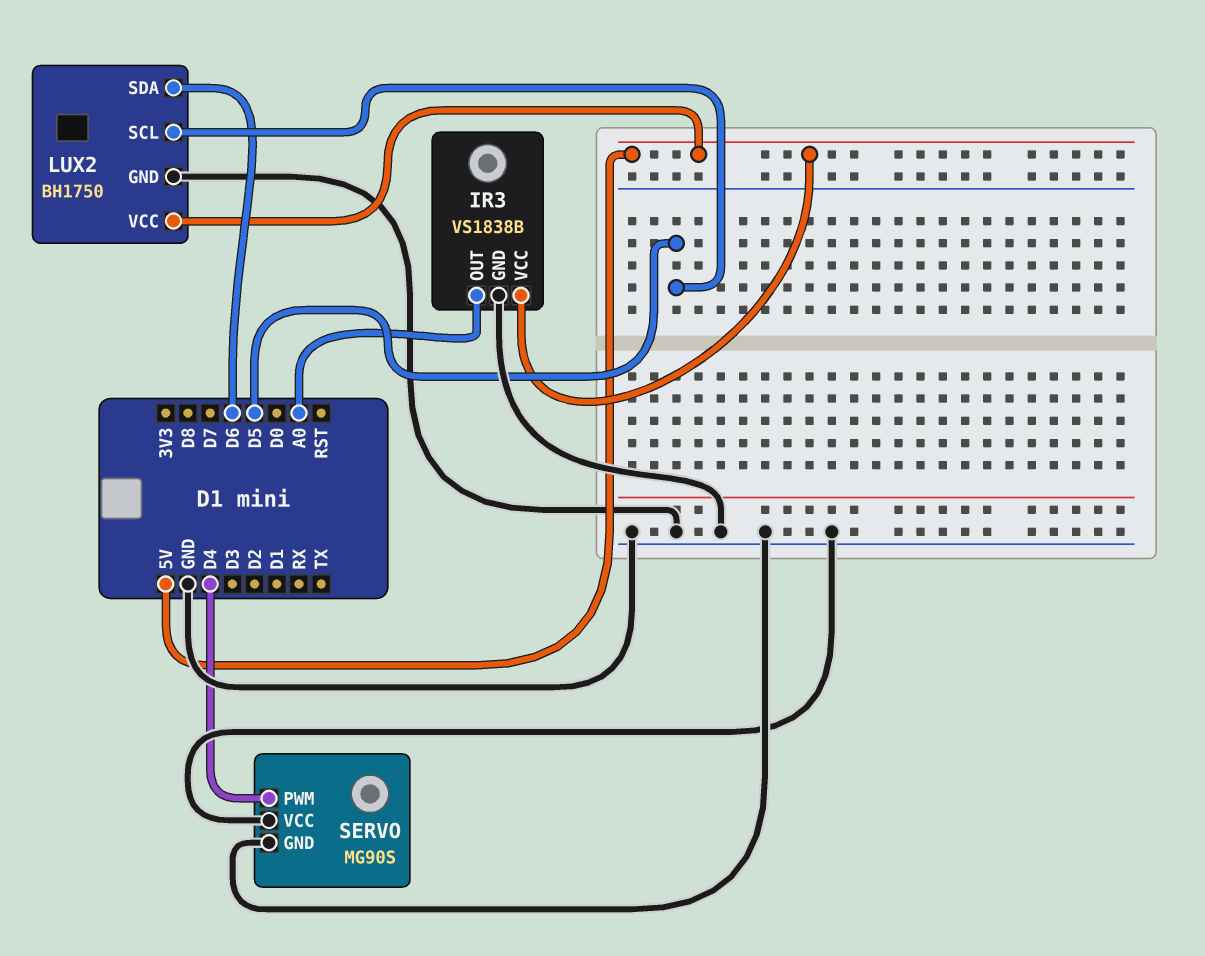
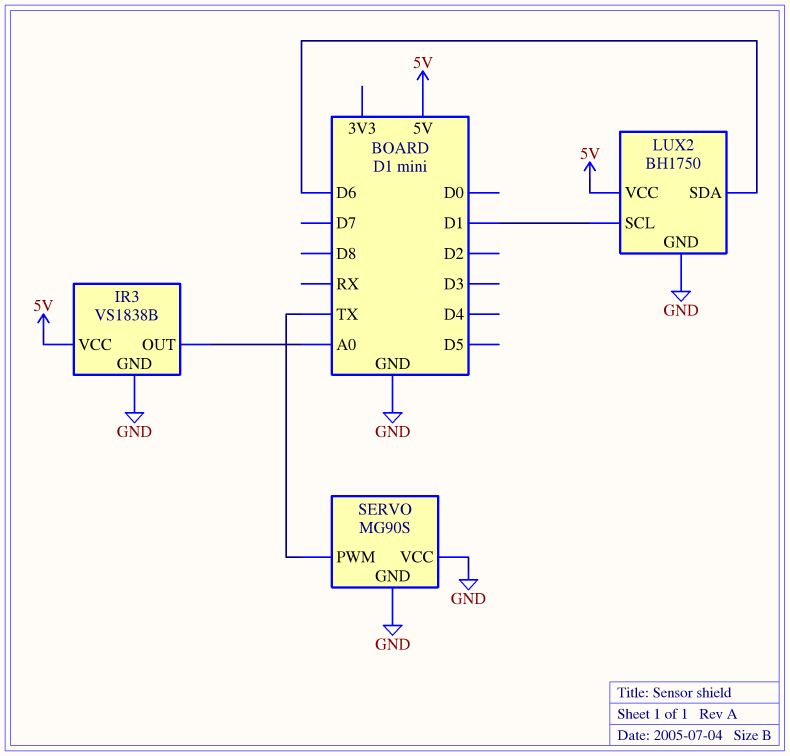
LUX2 pin SCL: D5 -> D1
SERVO pin PWM: D4 -> TX

